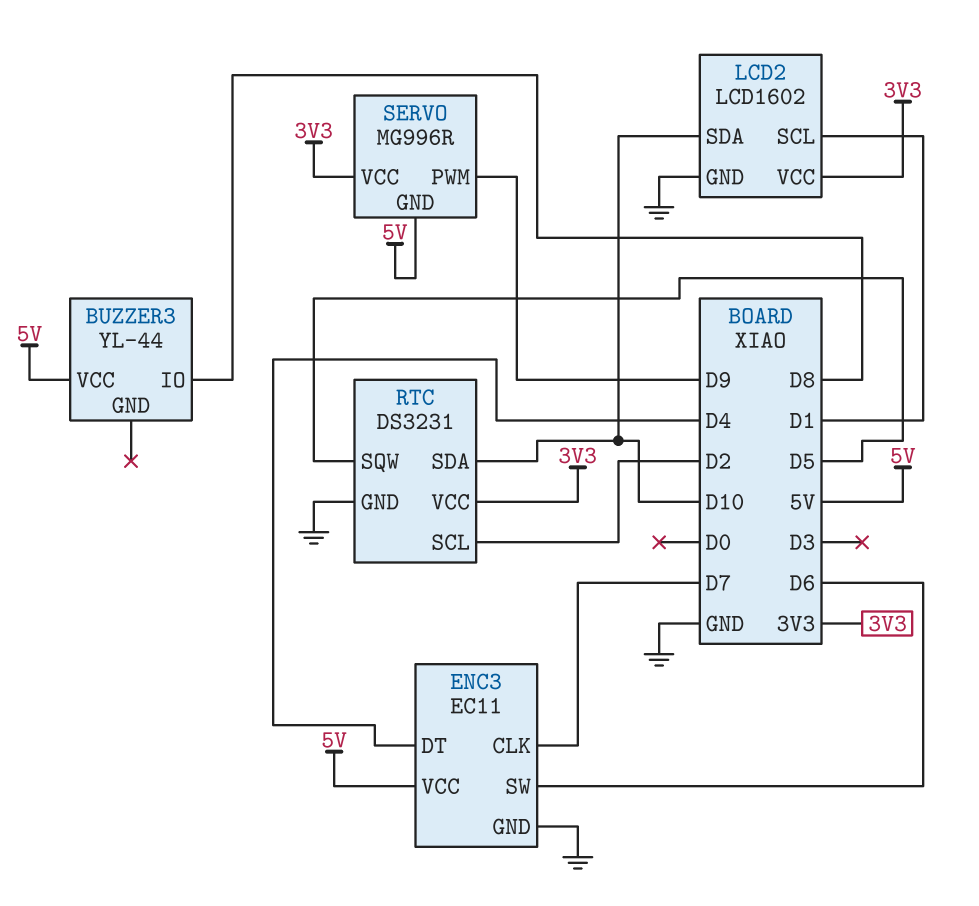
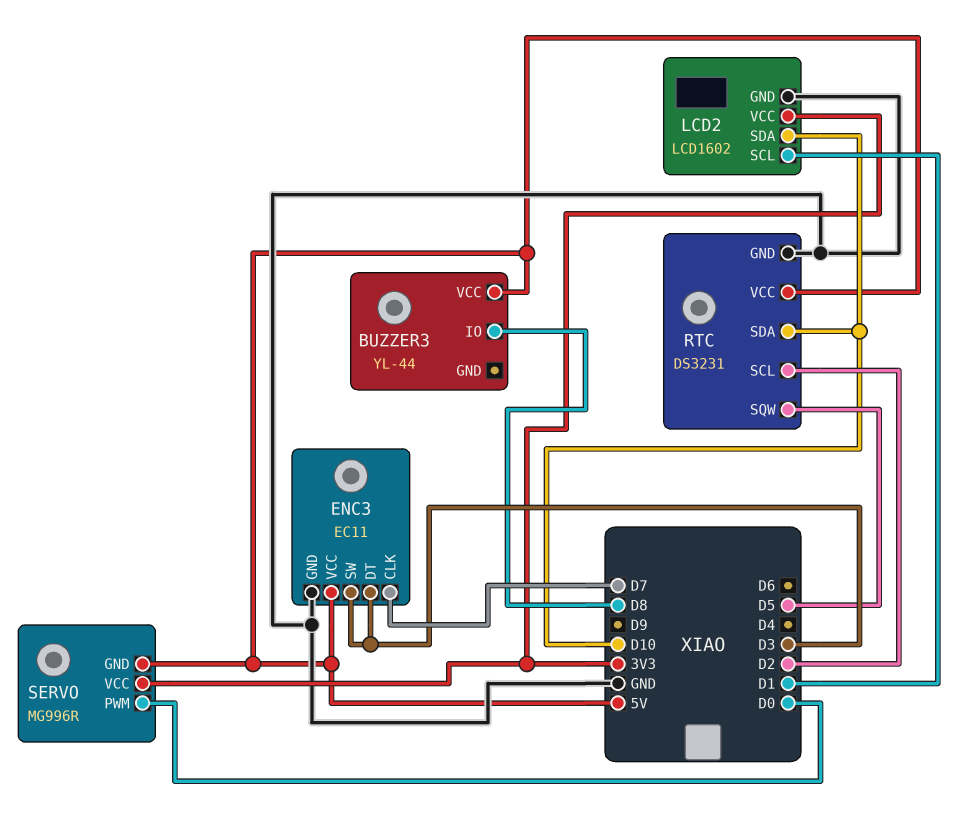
ENC3 pin DT: D4 -> D3
ENC3 pin SW: D6 -> D3
RTC pin VCC: 3V3 -> 5V
SERVO pin PWM: D9 -> D0

